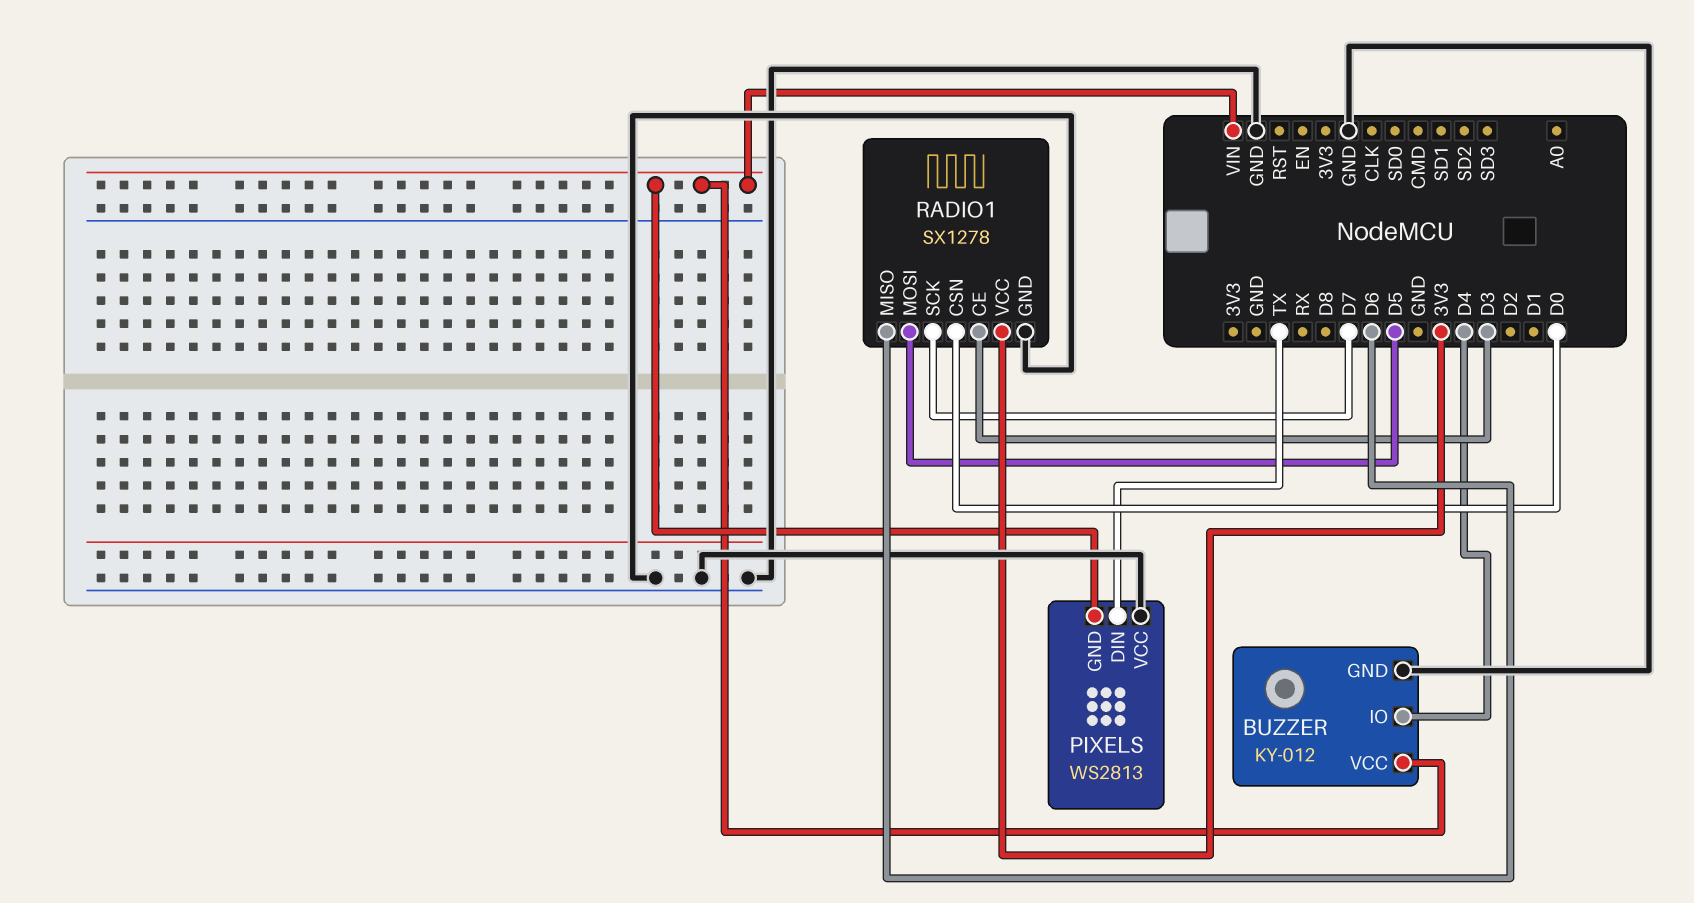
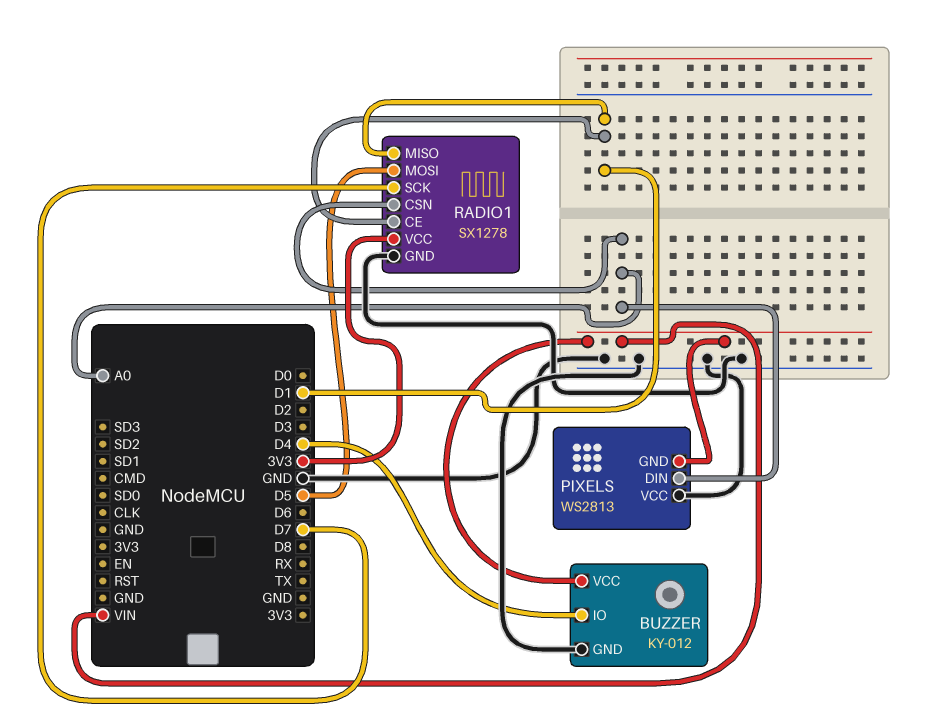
PIXELS pin DIN: TX -> A0
RADIO1 pin CE: D3 -> D1
RADIO1 pin CSN: D0 -> A0
RADIO1 pin MISO: D6 -> D1

